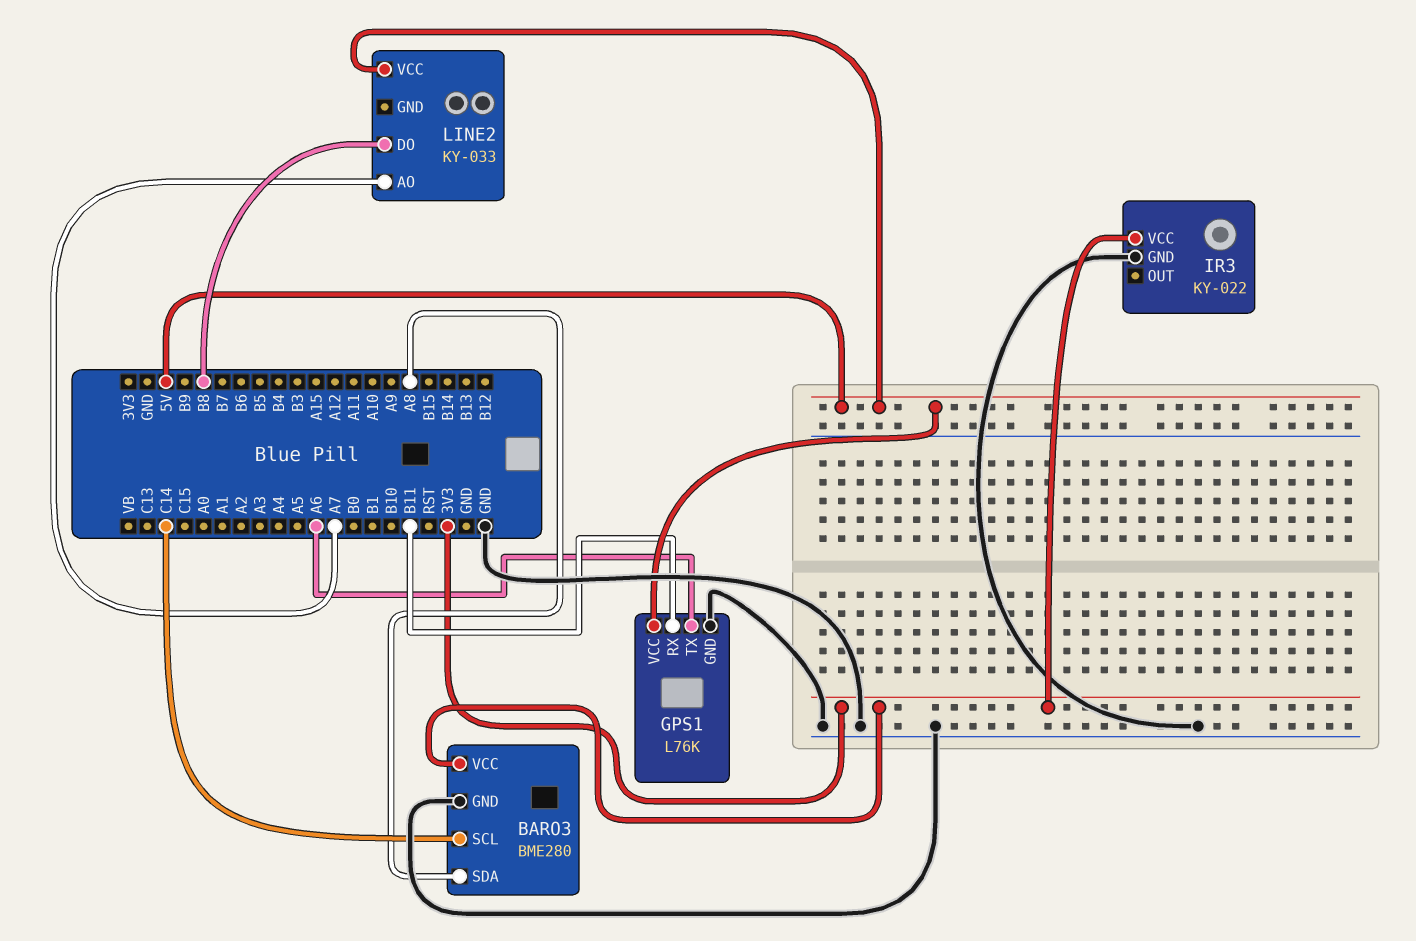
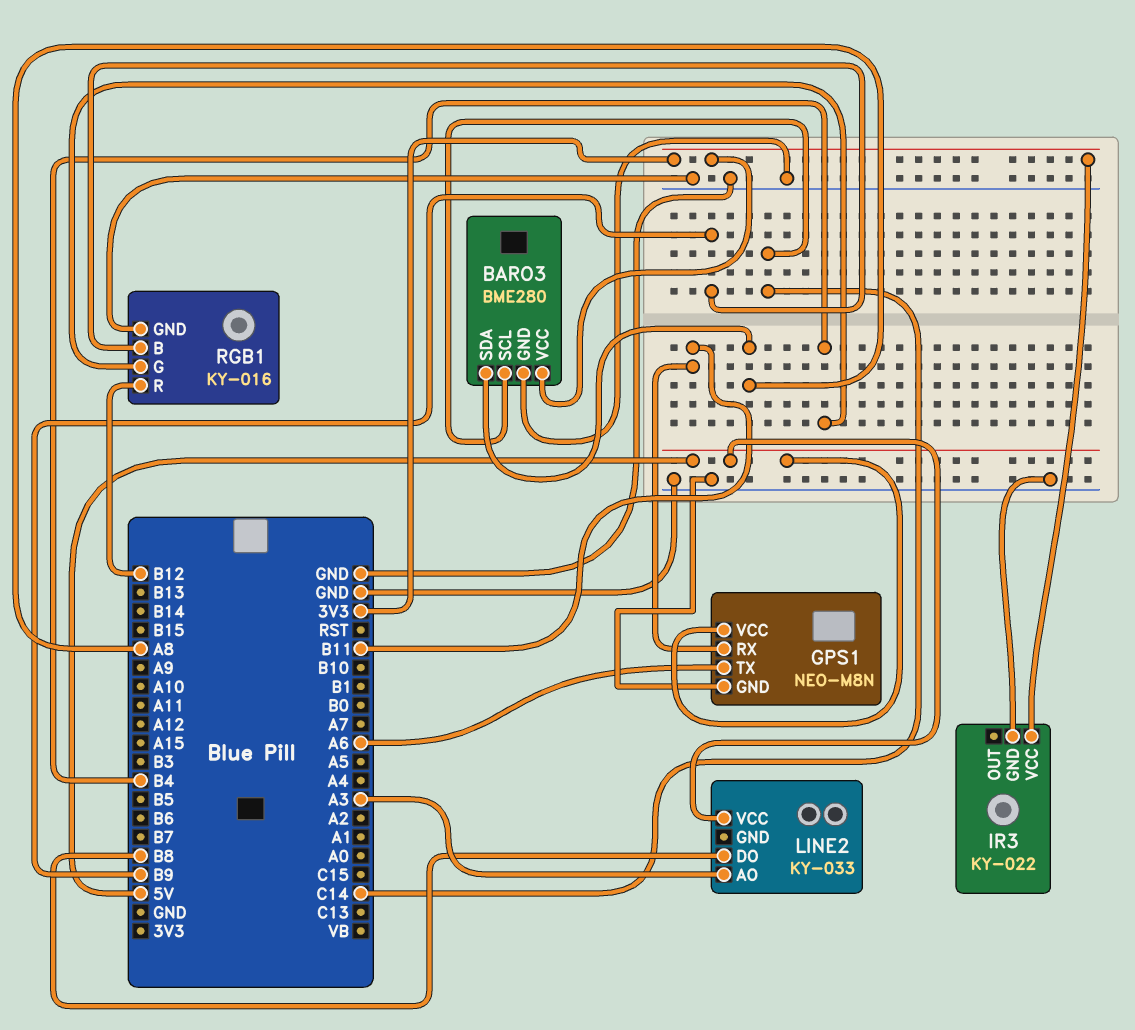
GPS1: L76K -> NEO-M8N
LINE2 pin AO: A7 -> A3
RGB1: none -> KY-016
RGB1 pin B: none -> B9
RGB1 pin G: none -> B4
RGB1 pin GND: none -> GND
RGB1 pin R: none -> B12

